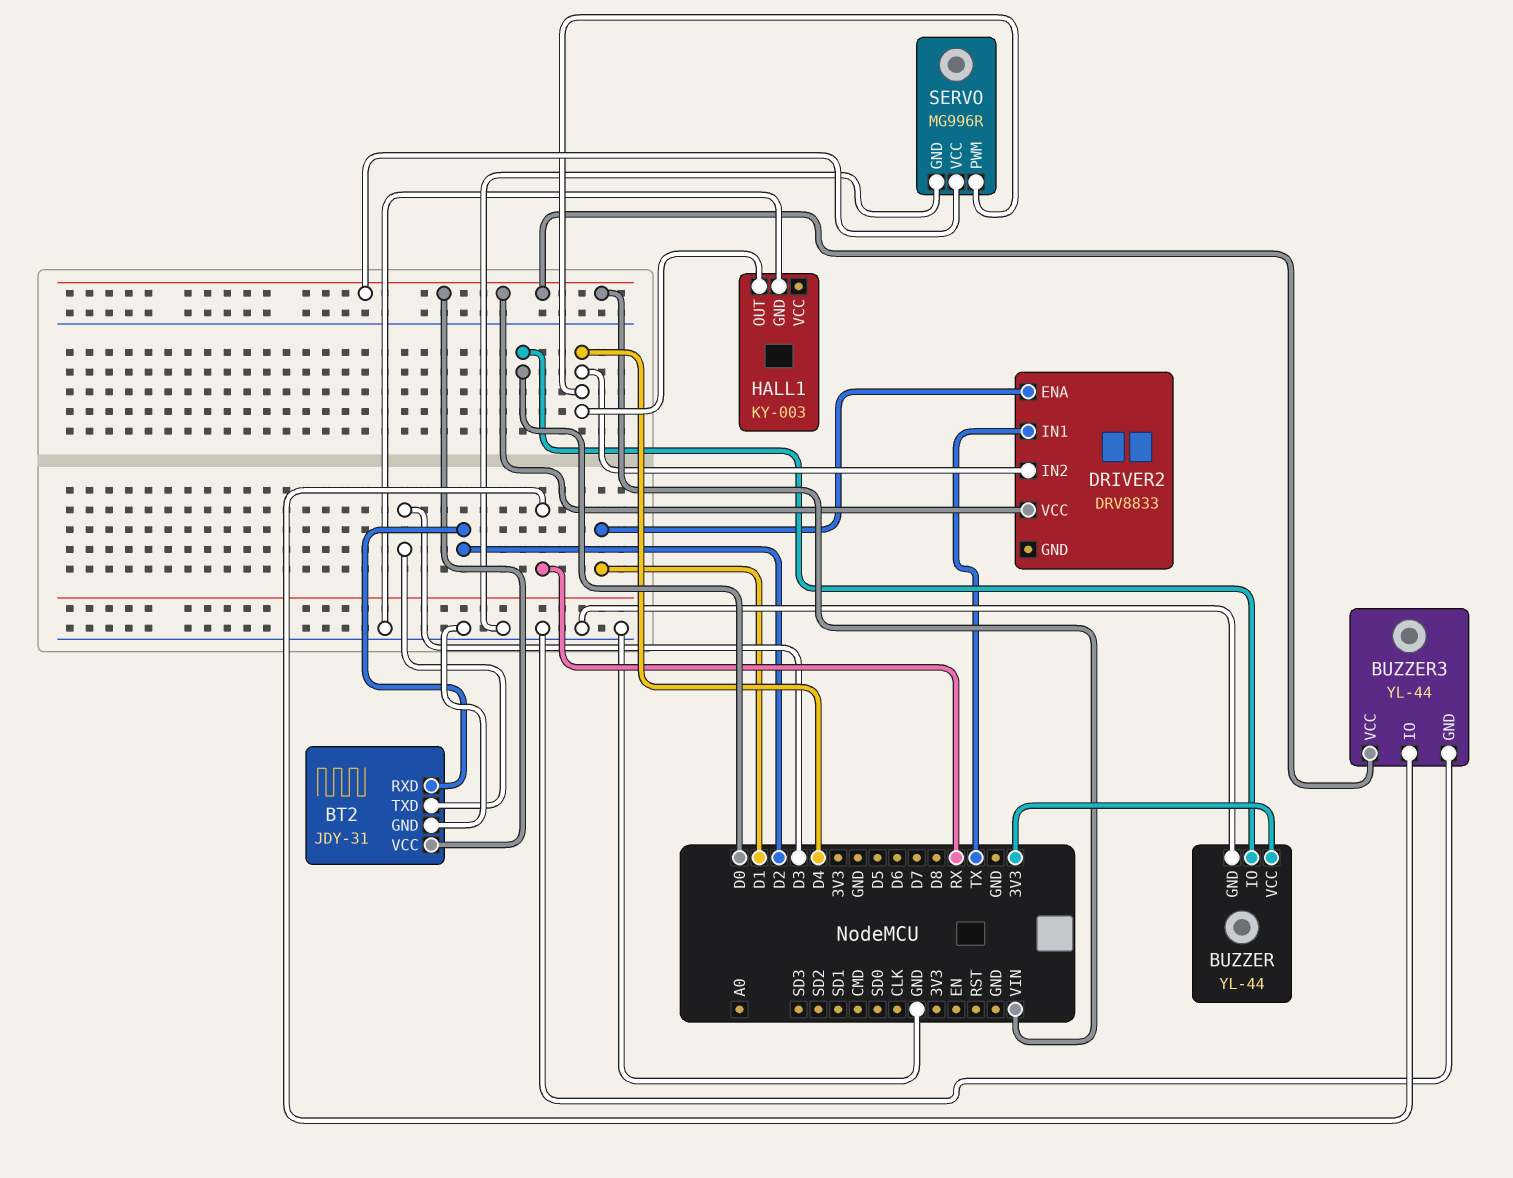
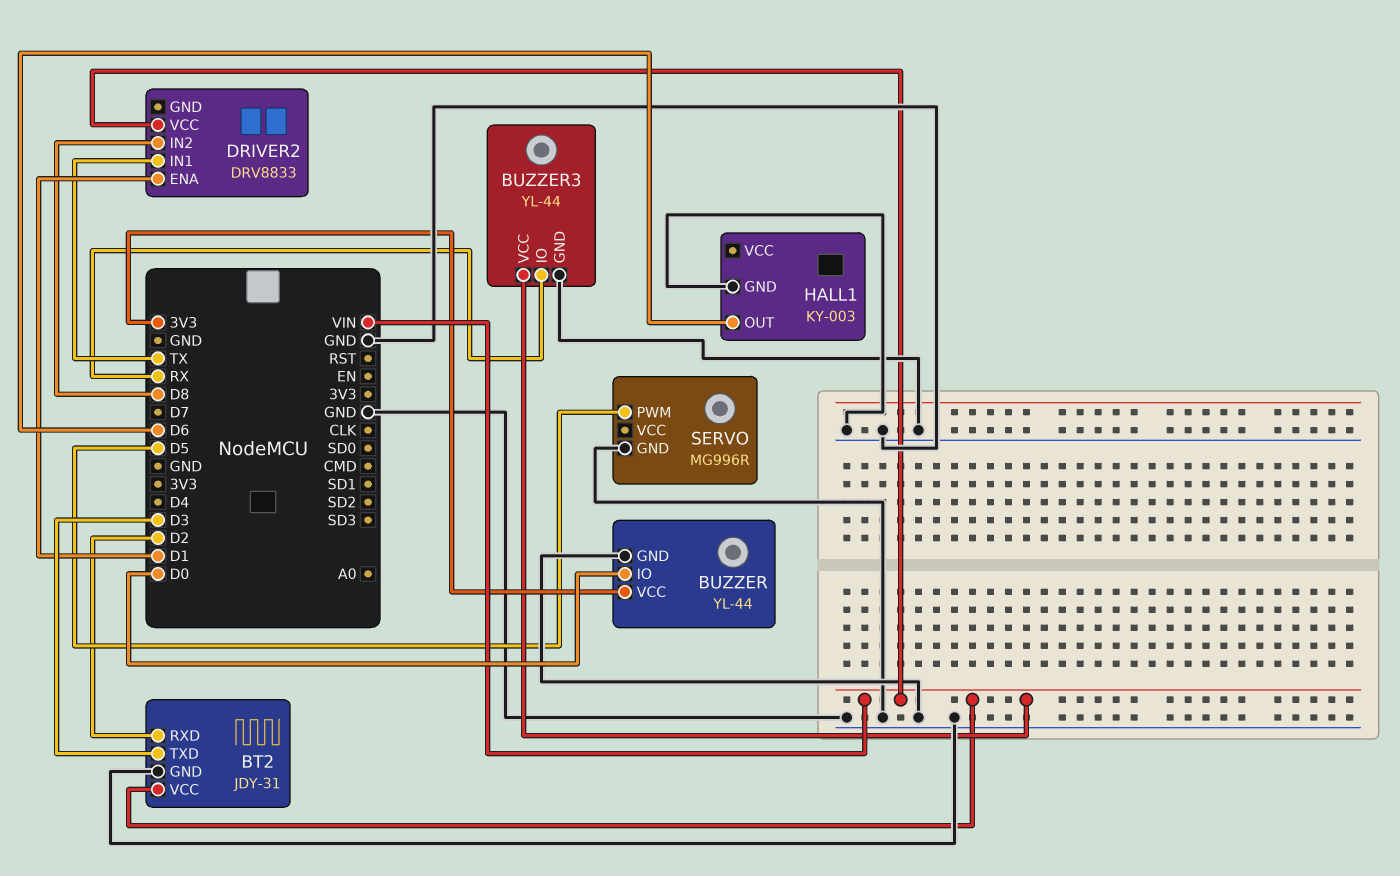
DRIVER2 pin IN2: D4 -> D8
HALL1 pin OUT: D4 -> D6
SERVO pin PWM: D4 -> D5
SERVO pin VCC: VIN -> none

